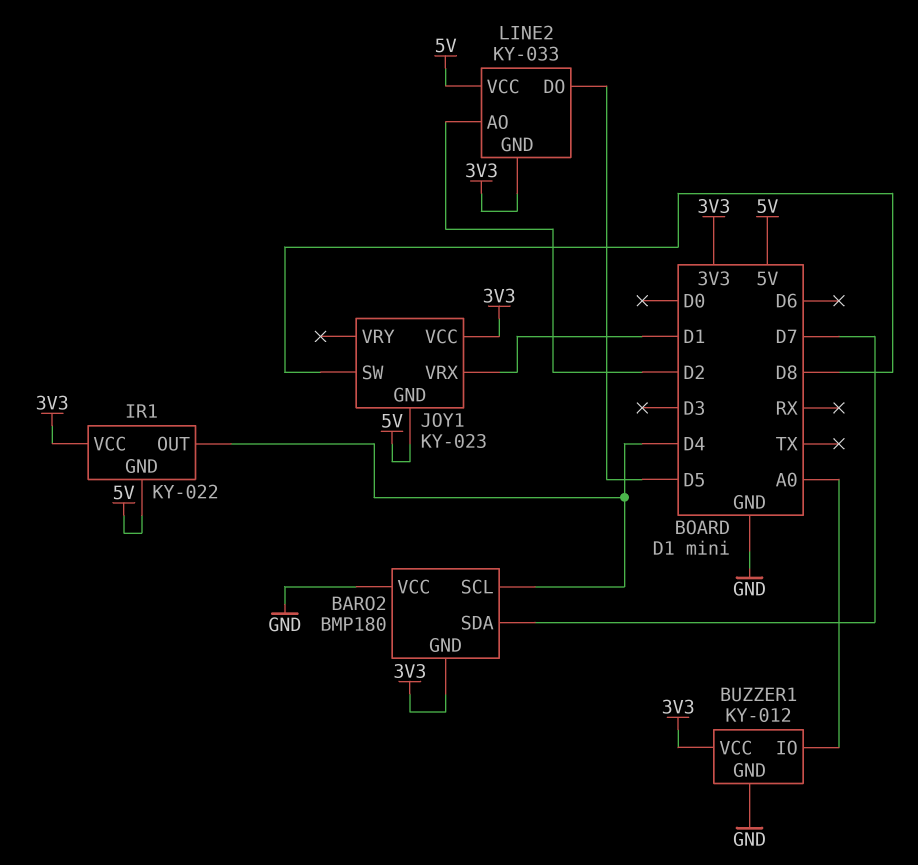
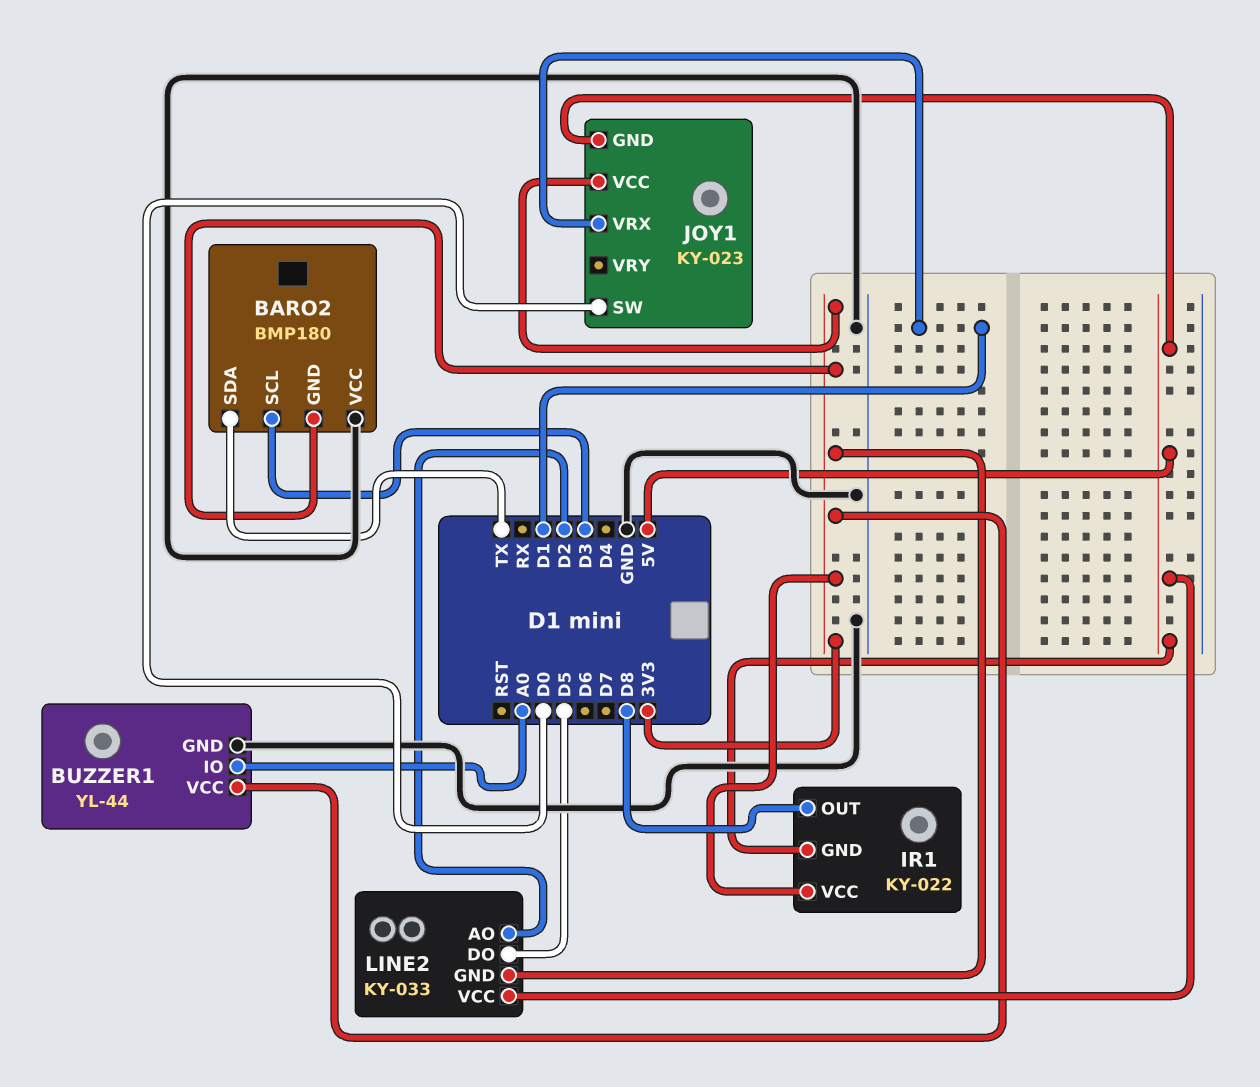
BARO2 pin SCL: D4 -> D3
BARO2 pin SDA: D7 -> TX
BUZZER1: KY-012 -> YL-44
IR1 pin OUT: D4 -> D8
JOY1 pin SW: D8 -> D0

